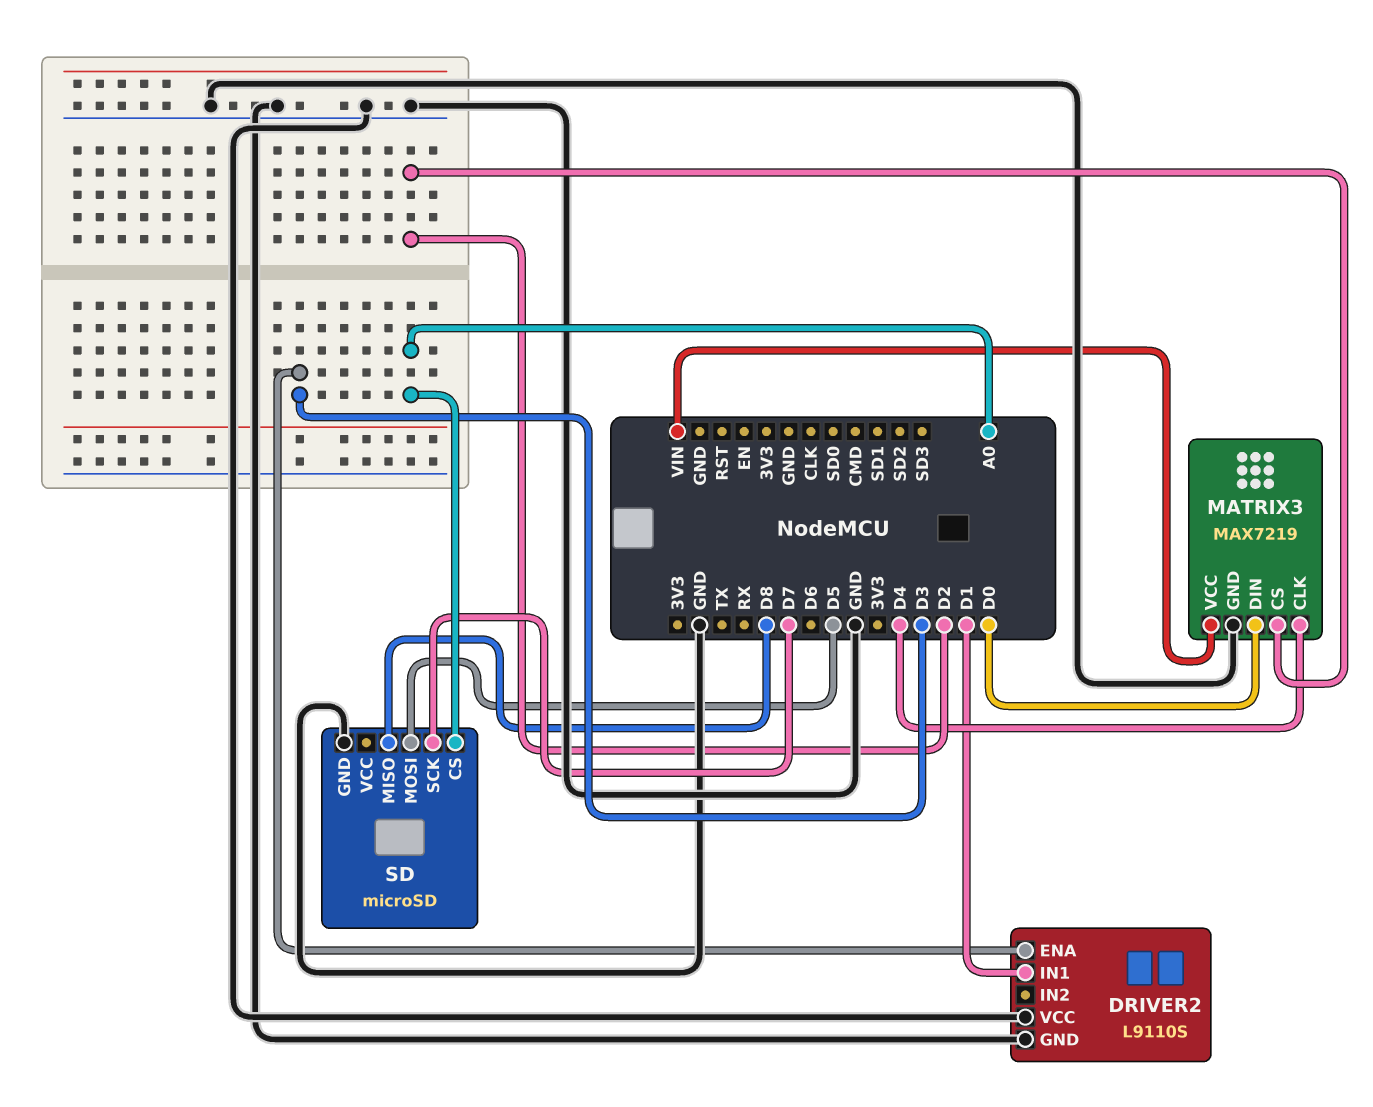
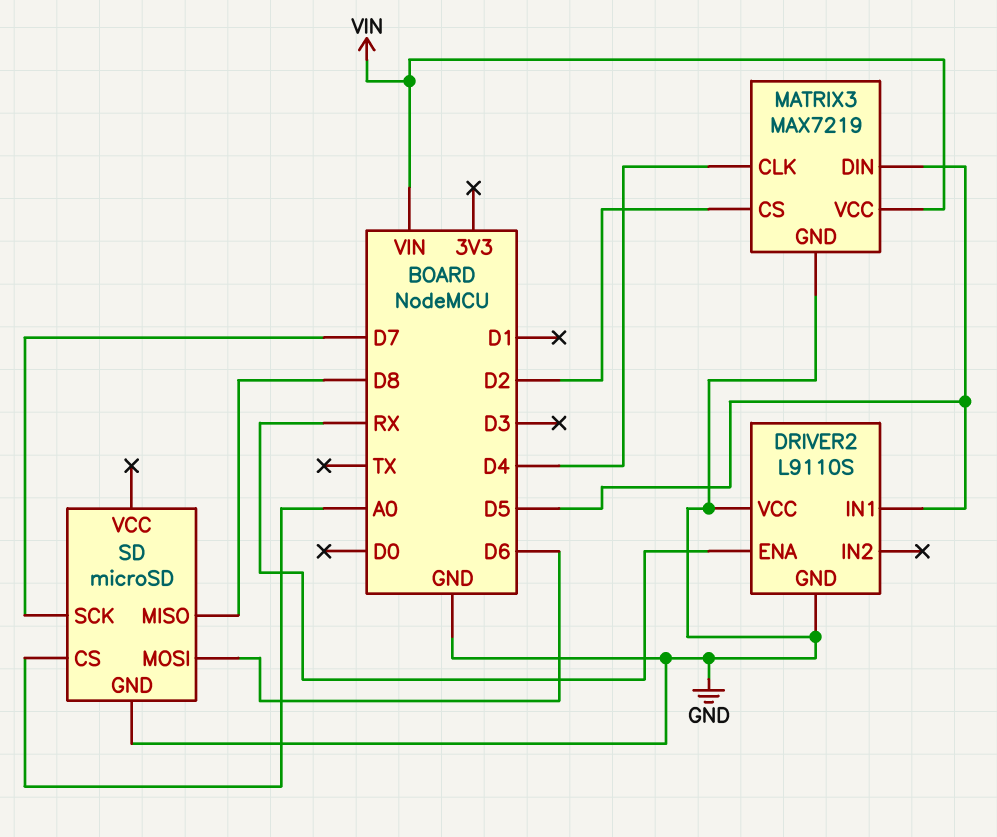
DRIVER2 pin ENA: D3 -> RX
DRIVER2 pin IN1: D1 -> D5
MATRIX3 pin DIN: D0 -> D5
SD pin MOSI: D5 -> D6

